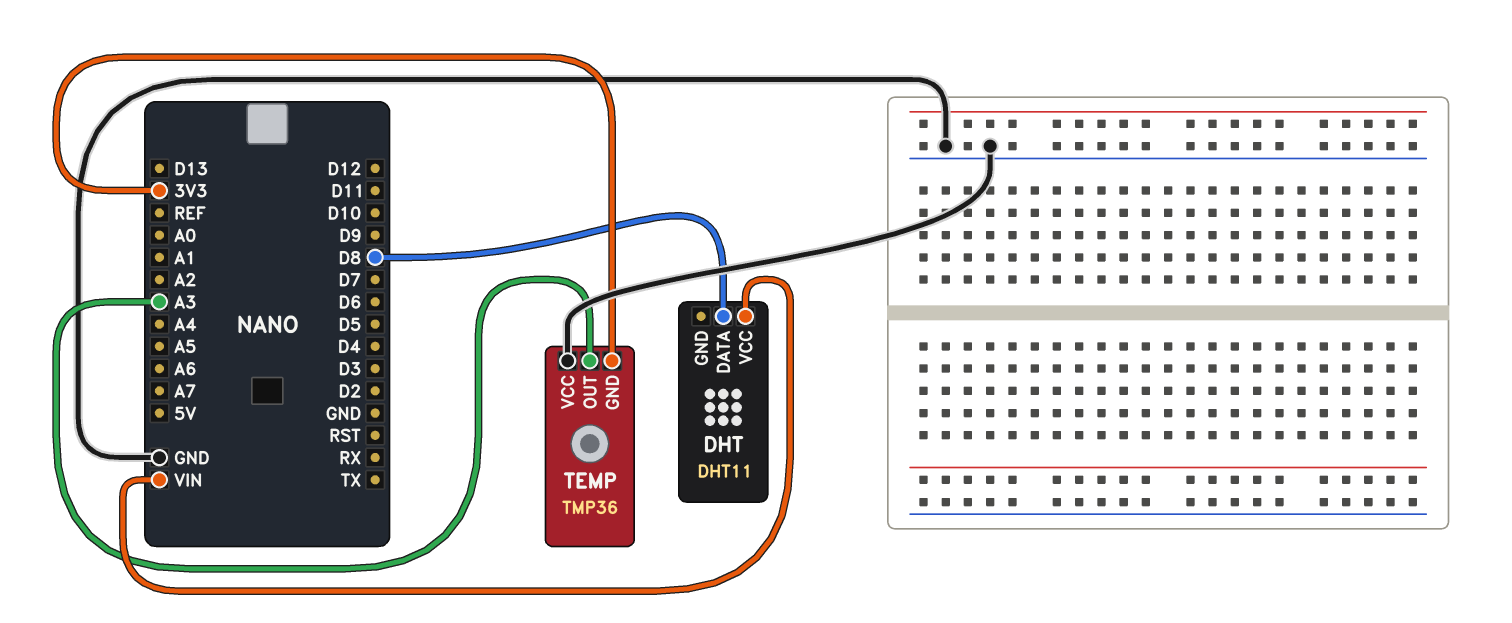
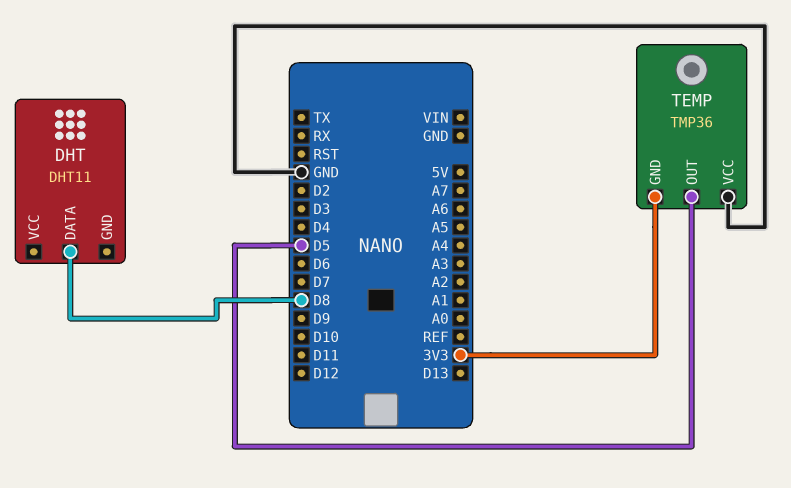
DHT pin VCC: VIN -> none
TEMP pin OUT: A3 -> D5

